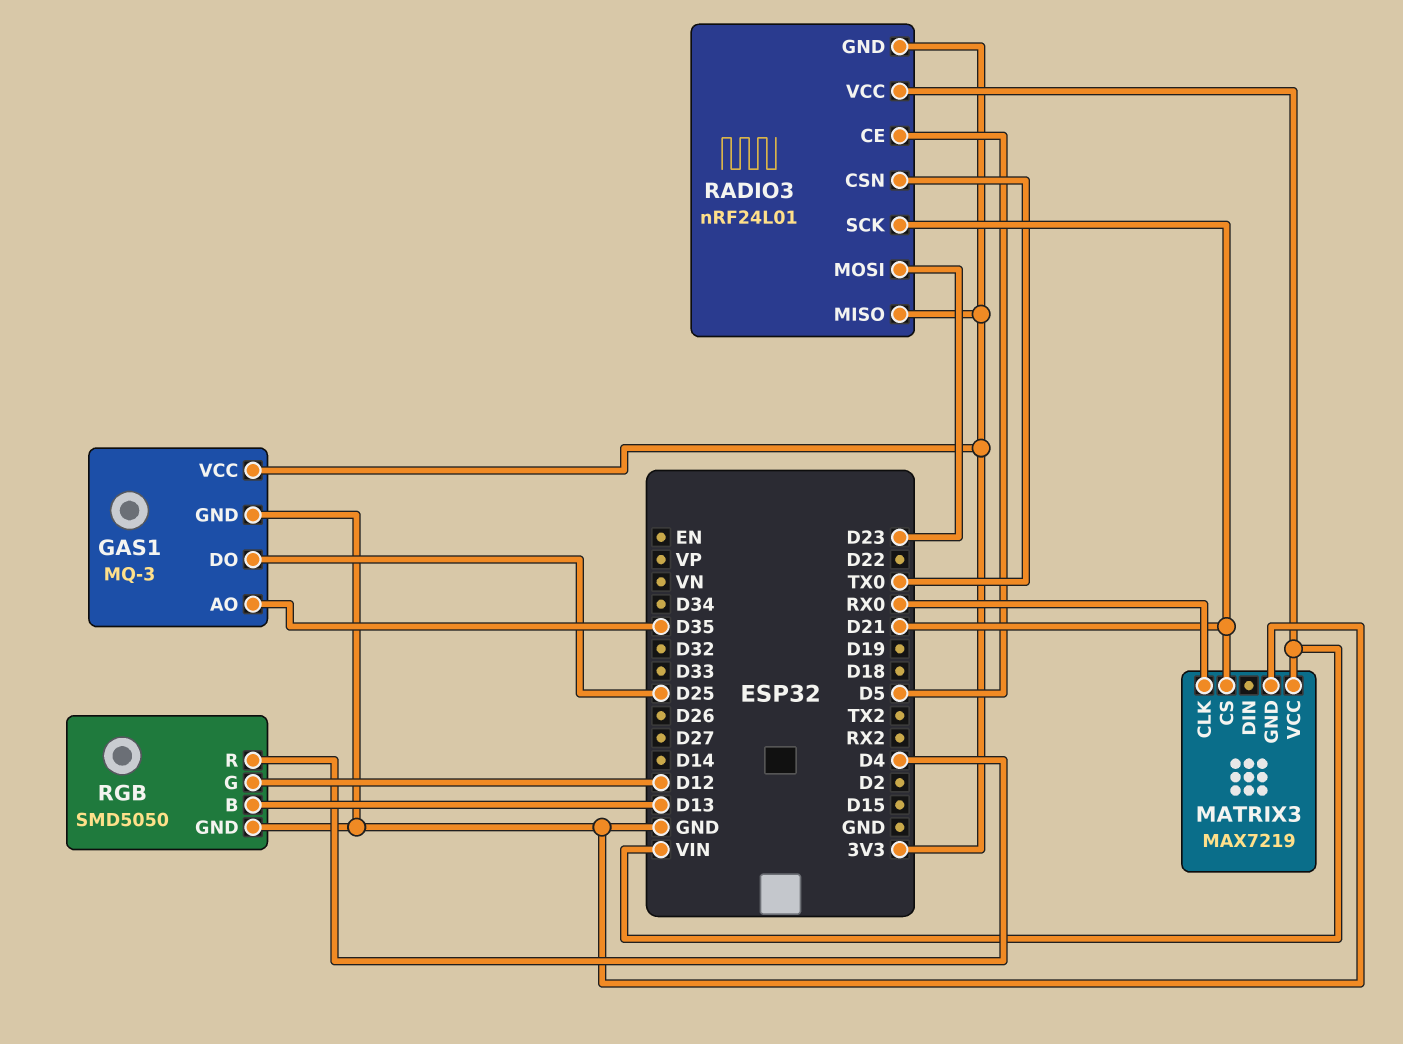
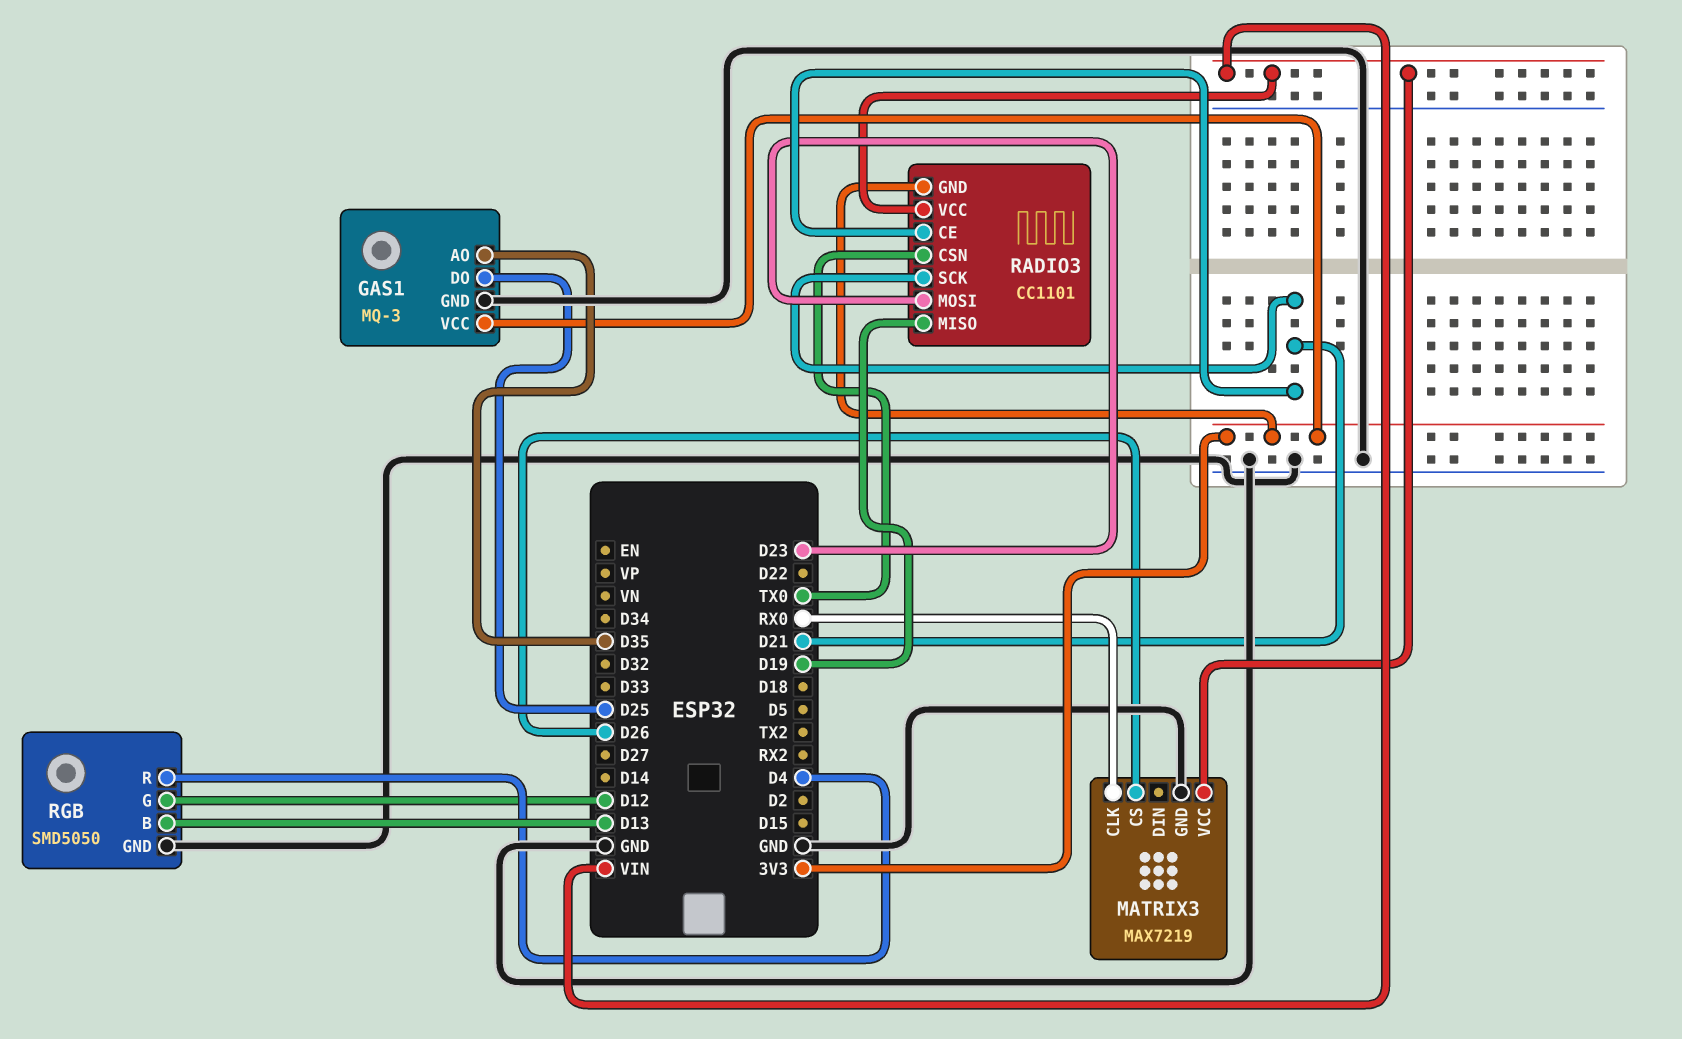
MATRIX3 pin CS: D21 -> D26
RADIO3: nRF24L01 -> CC1101
RADIO3 pin CE: D5 -> D21
RADIO3 pin MISO: 3V3 -> D19

